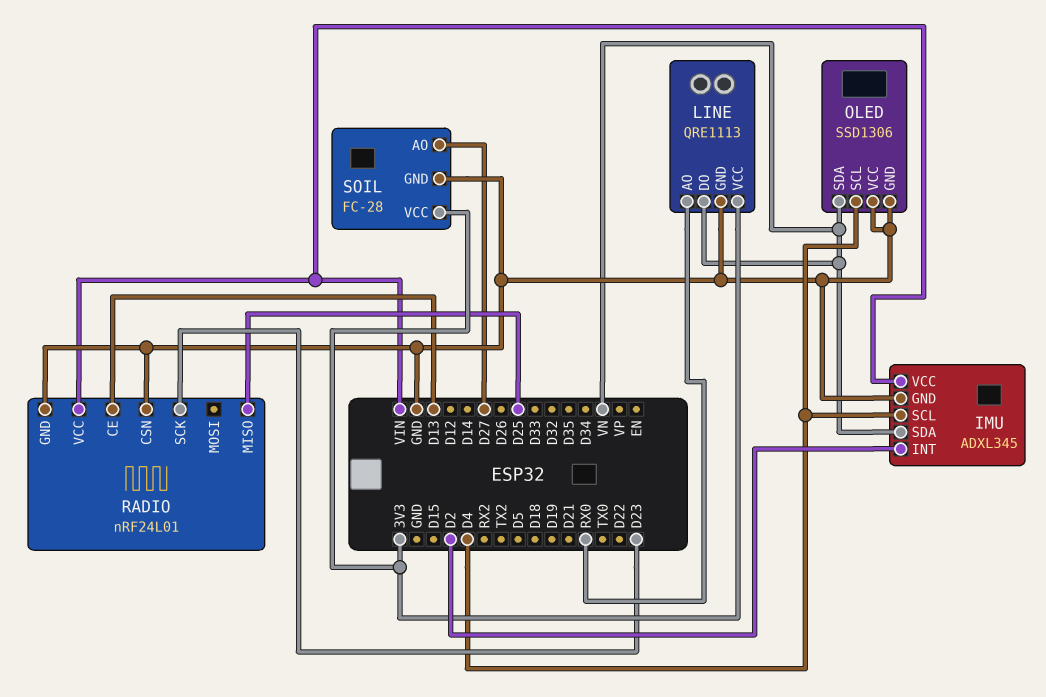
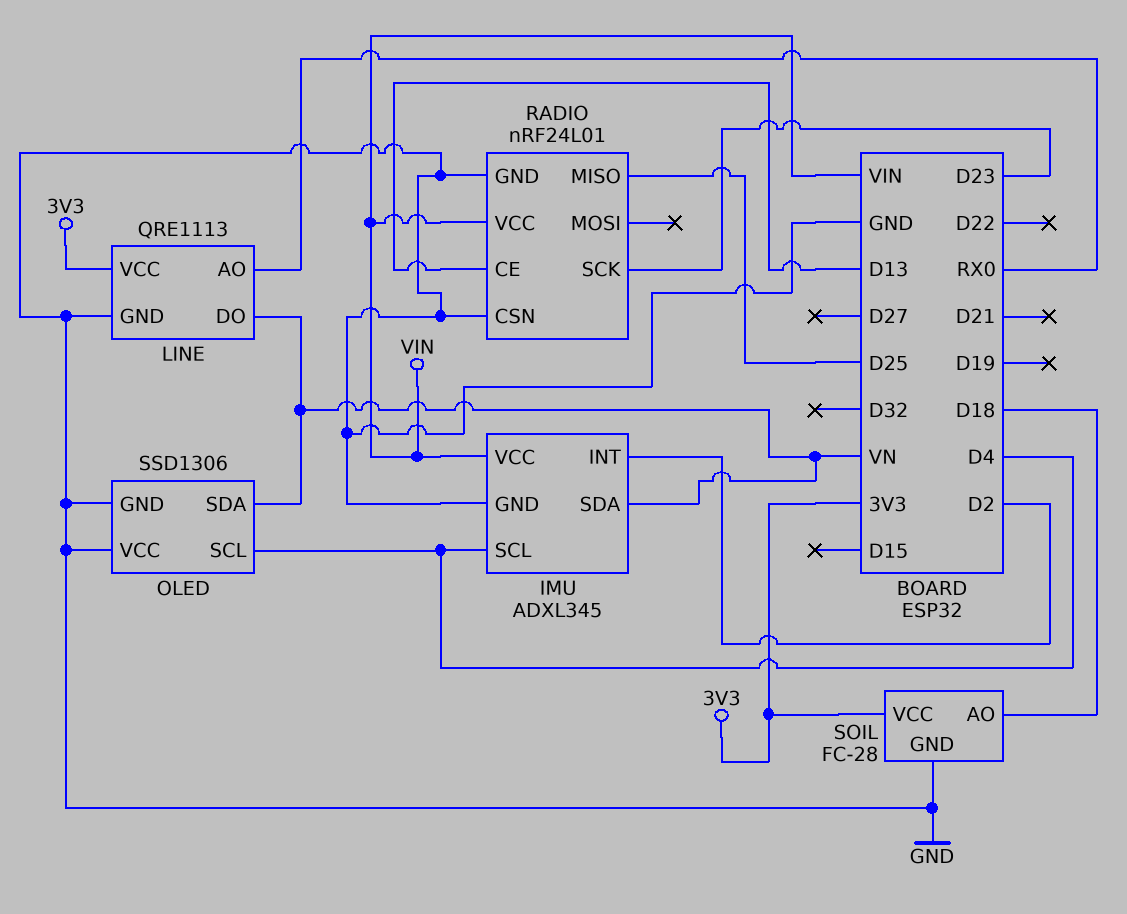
SOIL pin AO: D27 -> D18

